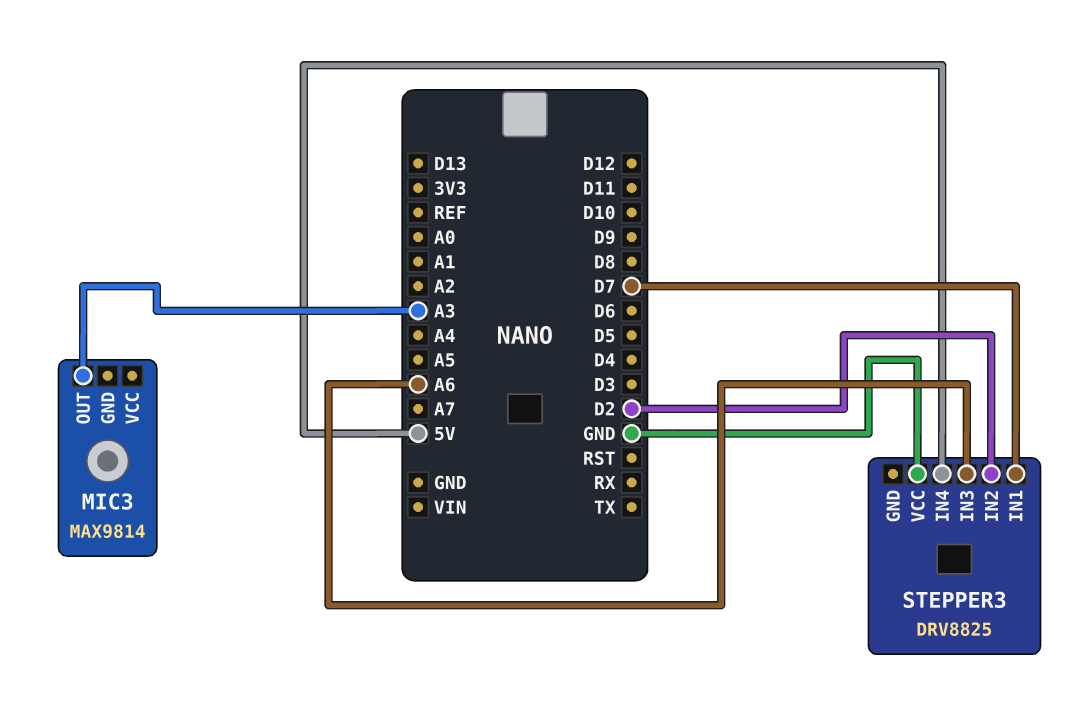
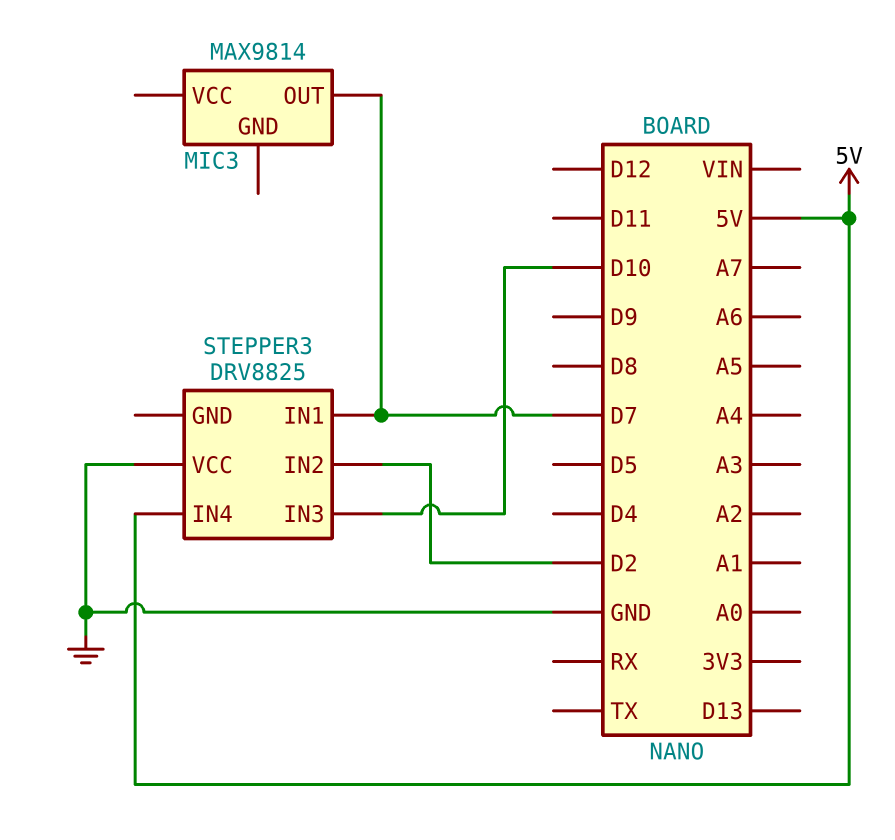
MIC3 pin OUT: A3 -> D7
STEPPER3 pin IN3: A6 -> D10

